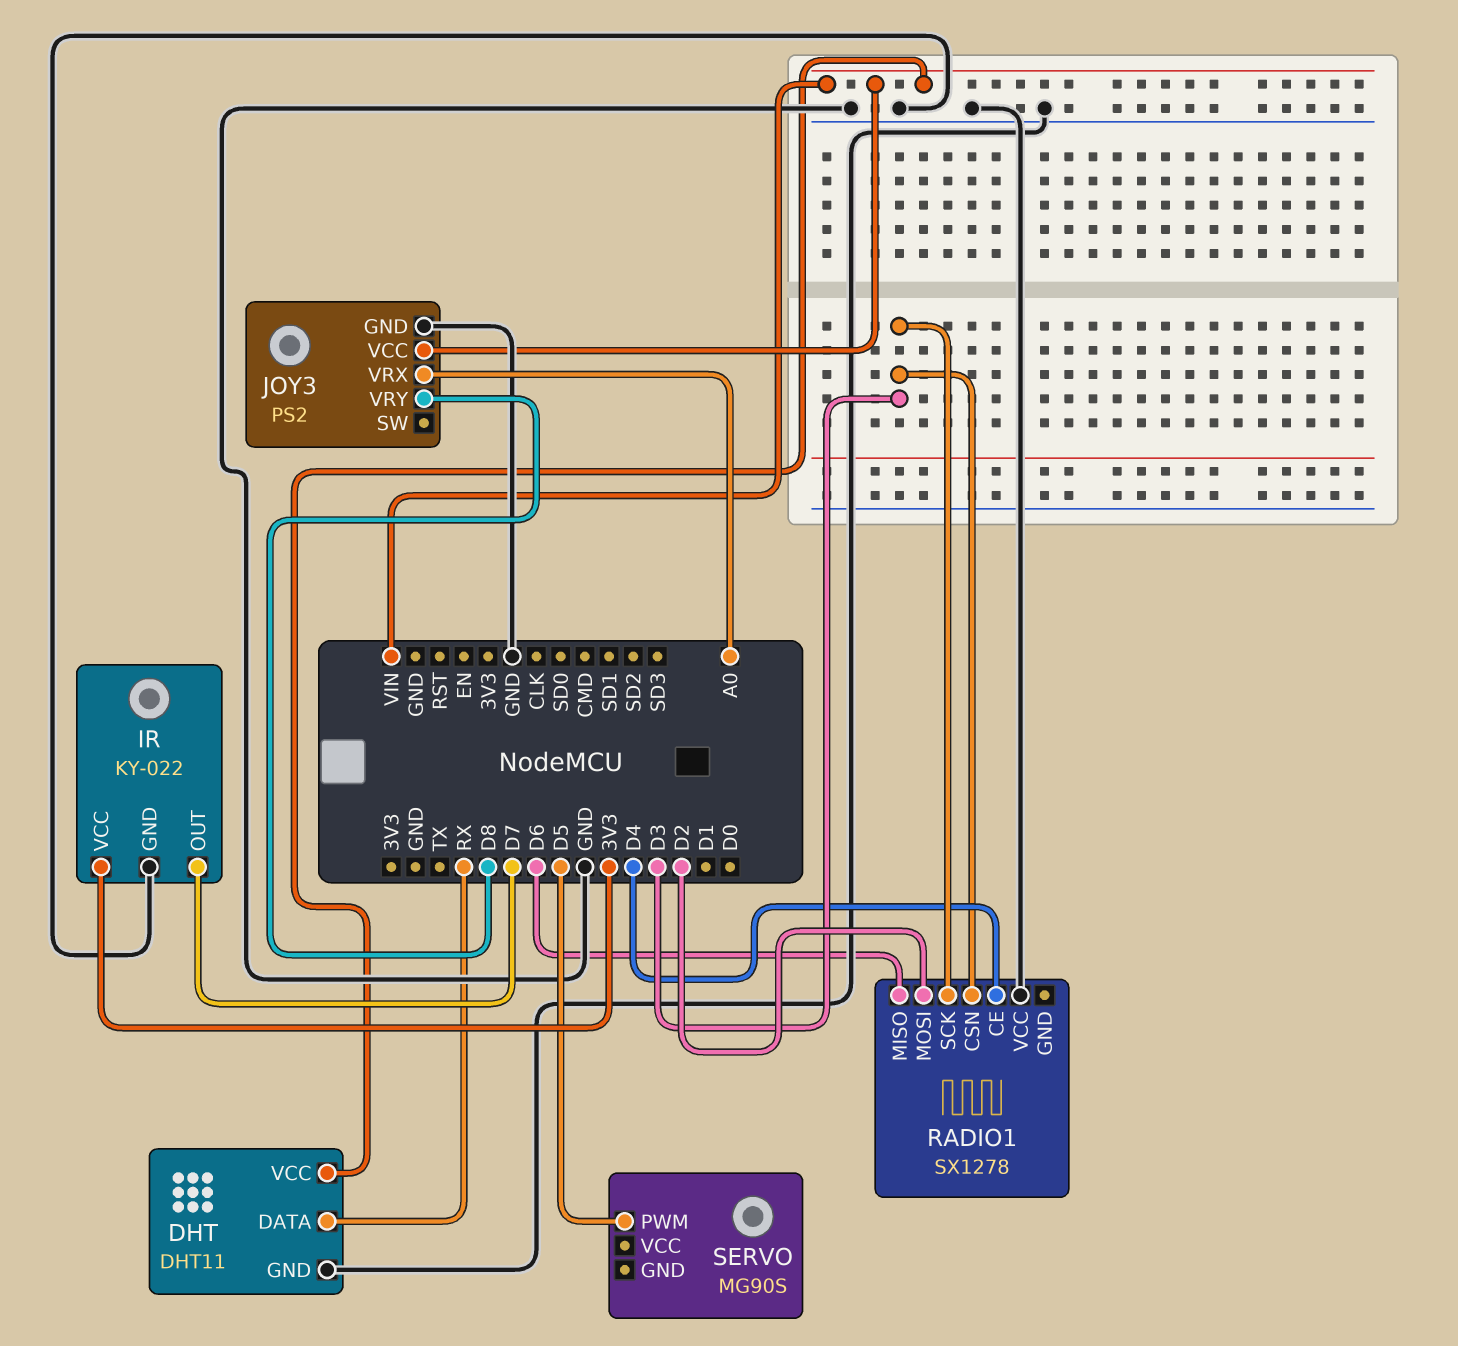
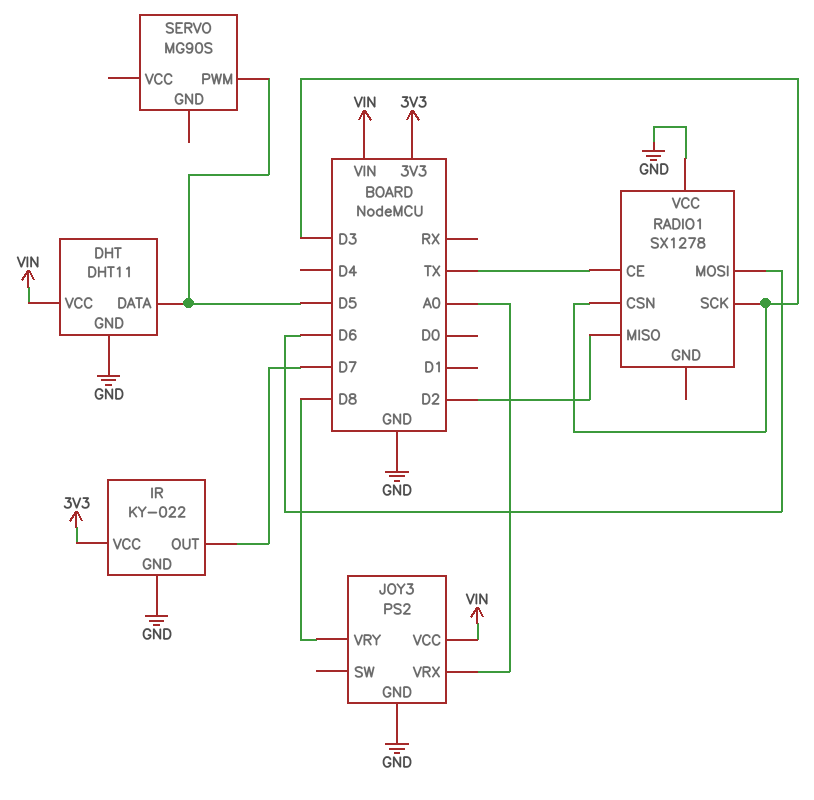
DHT pin DATA: RX -> D5
RADIO1 pin CE: D4 -> TX
RADIO1 pin MISO: D6 -> D2
RADIO1 pin MOSI: D2 -> D6

